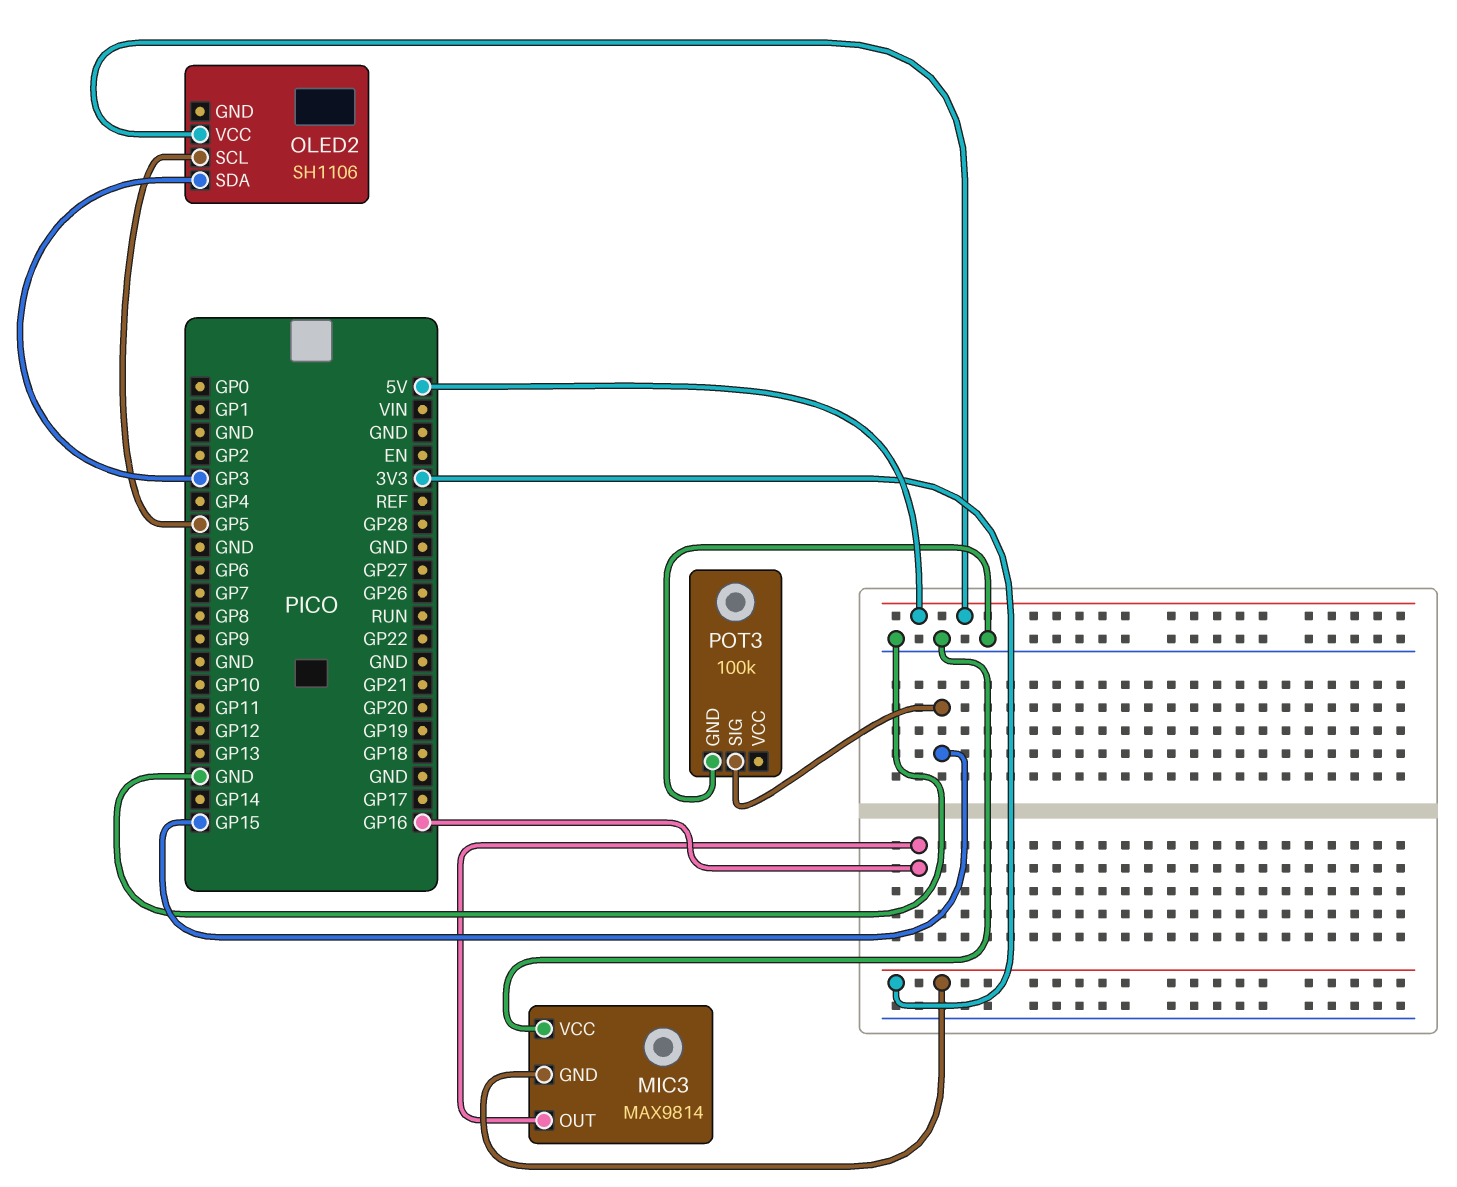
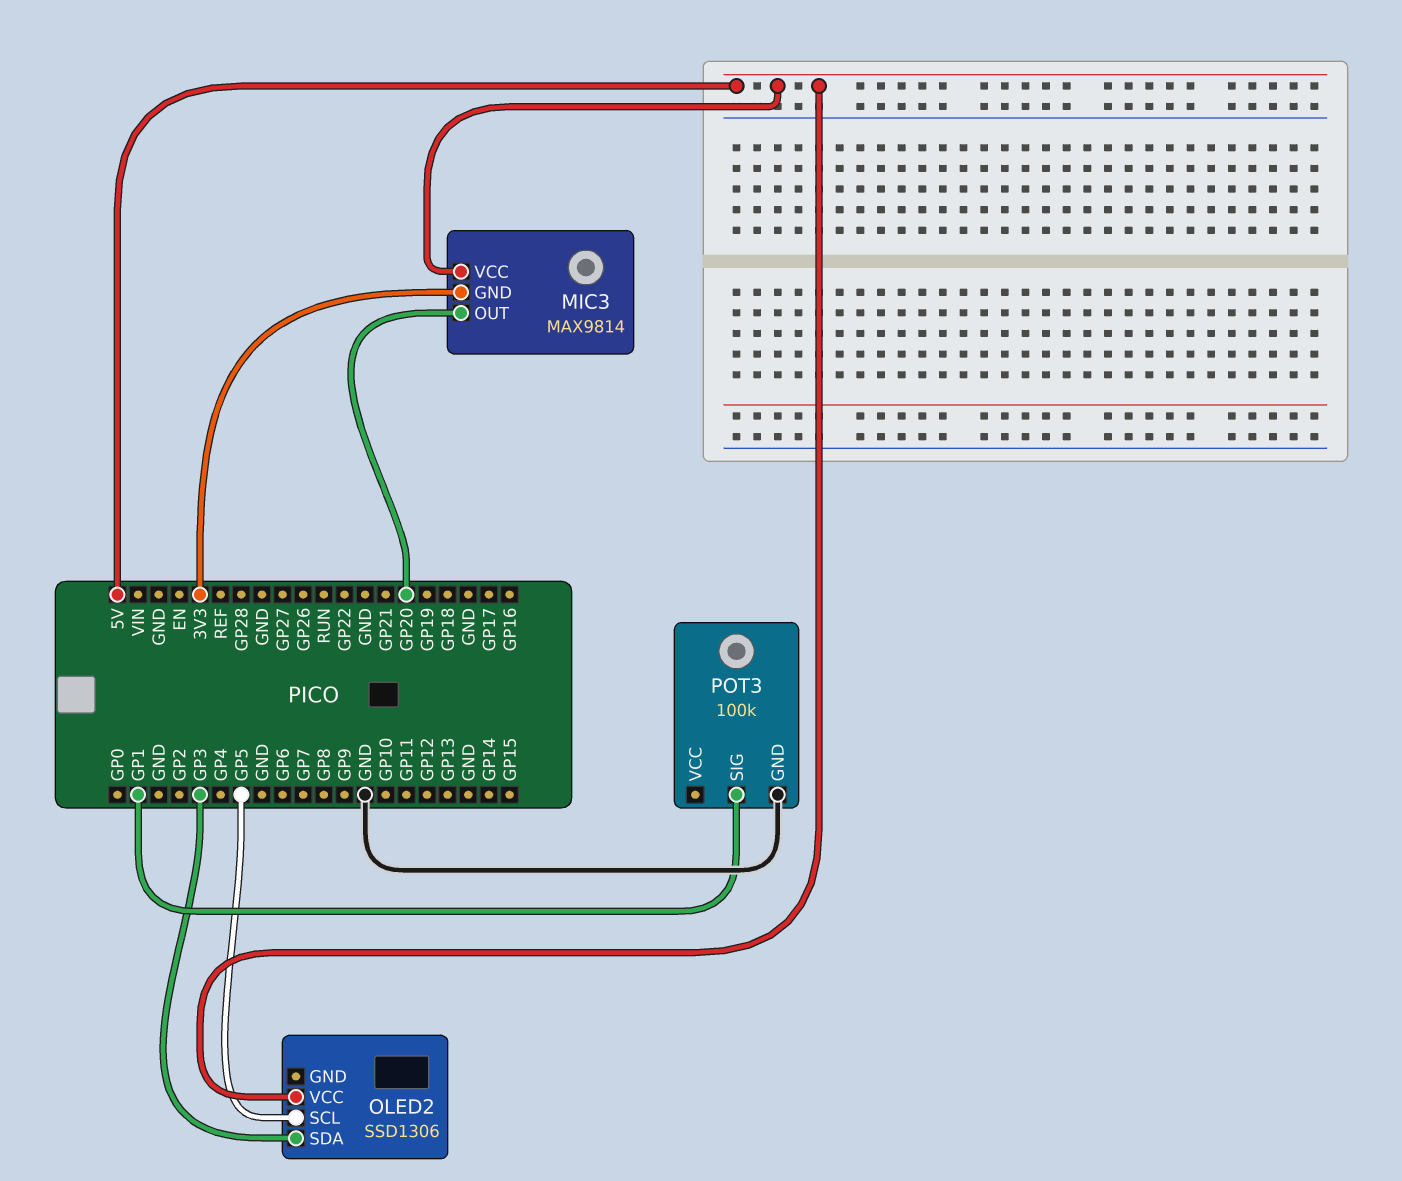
MIC3 pin OUT: GP16 -> GP20
MIC3 pin VCC: GND -> 5V
OLED2: SH1106 -> SSD1306
POT3 pin SIG: GP15 -> GP1

